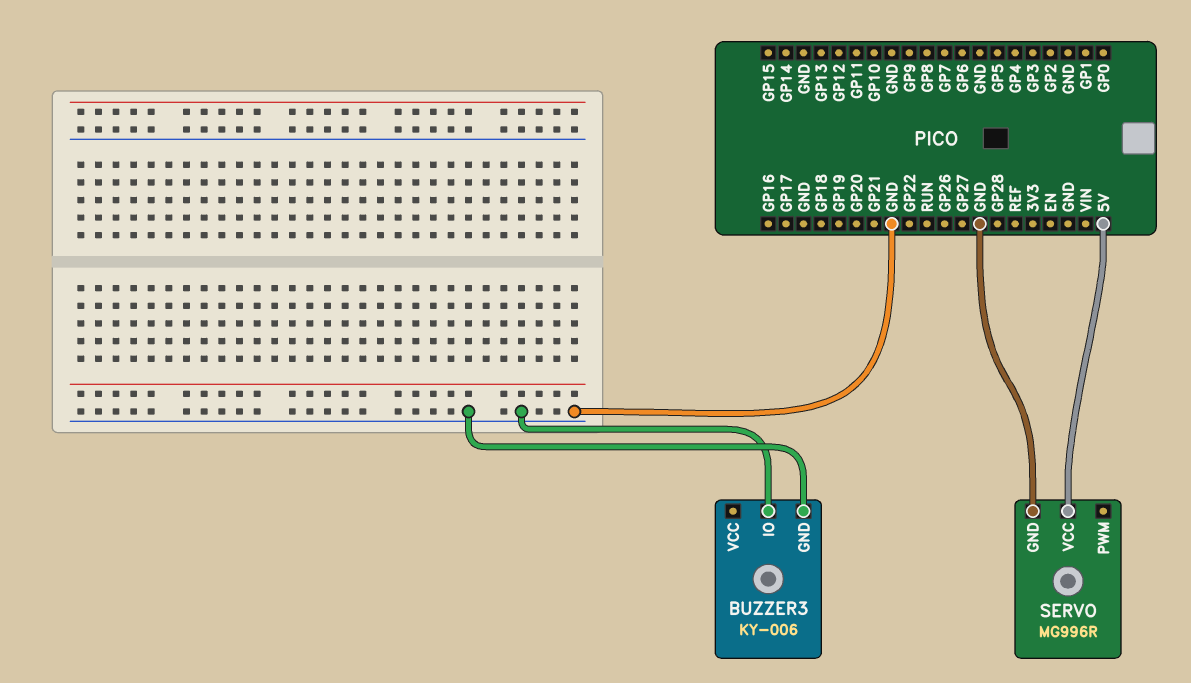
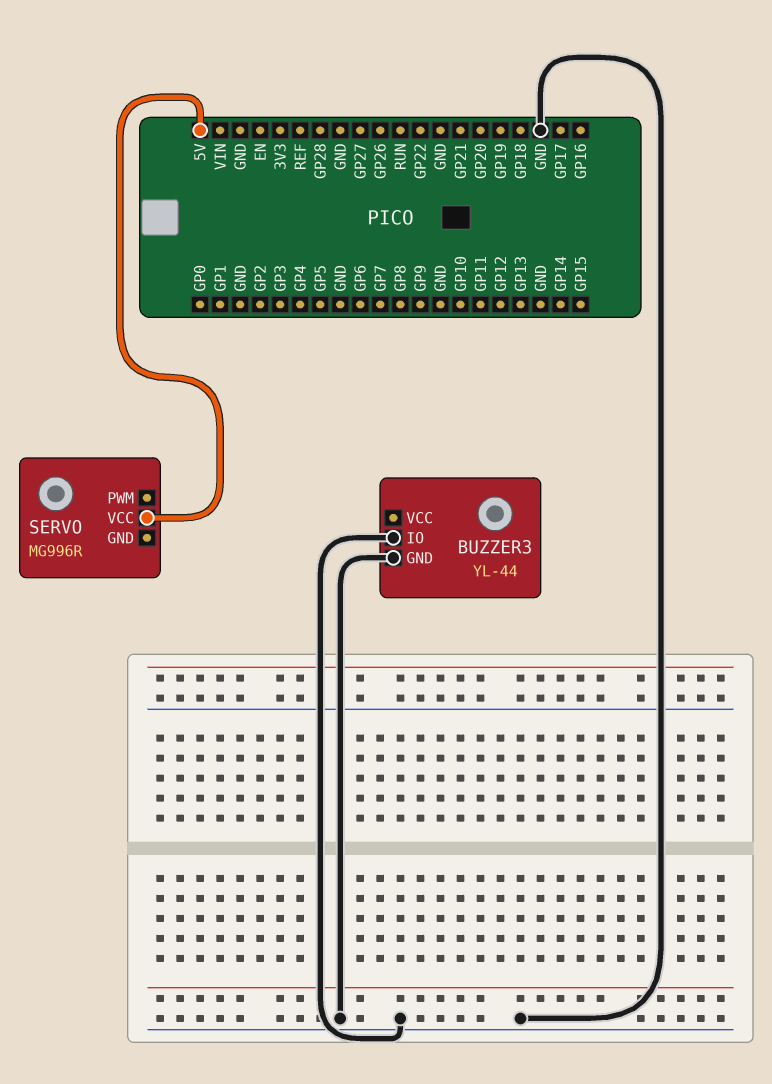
BUZZER3: KY-006 -> YL-44
SERVO pin GND: GND -> none

